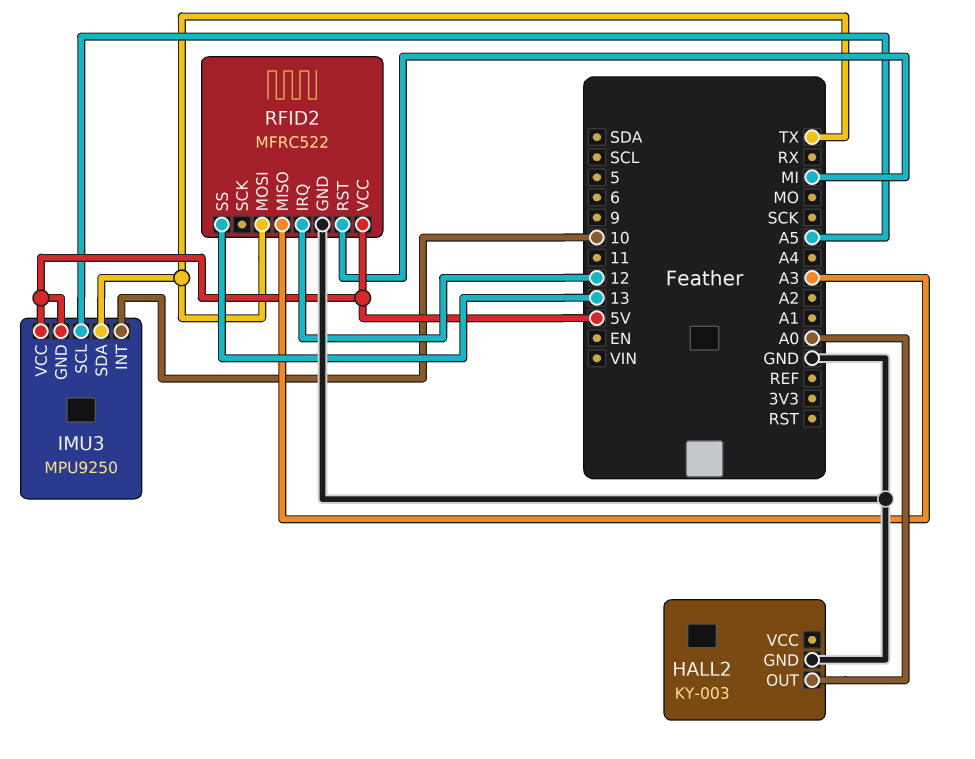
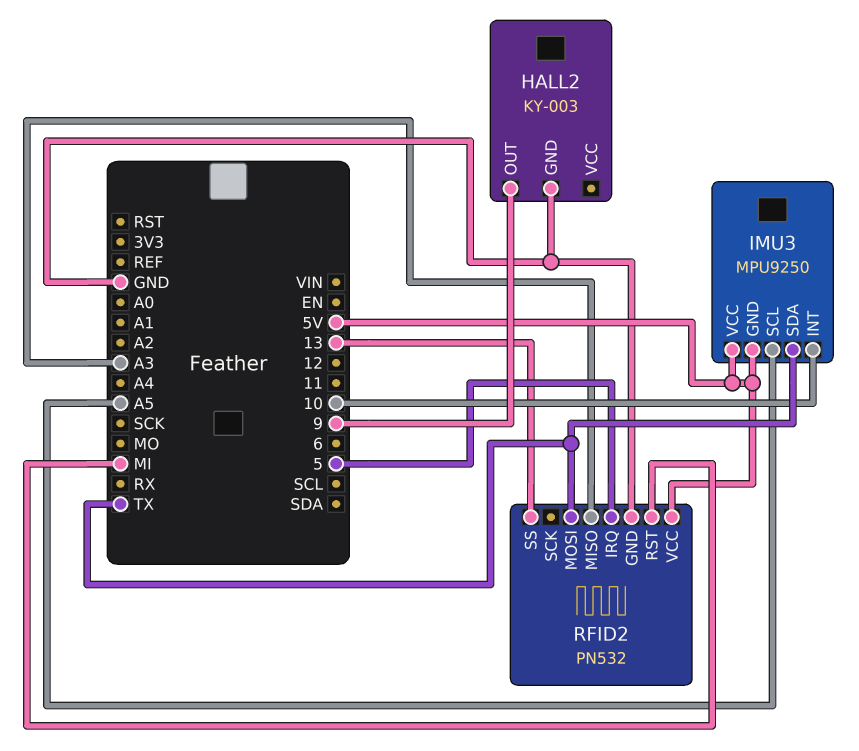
HALL2 pin OUT: A0 -> 9
RFID2: MFRC522 -> PN532
RFID2 pin IRQ: 12 -> 5

